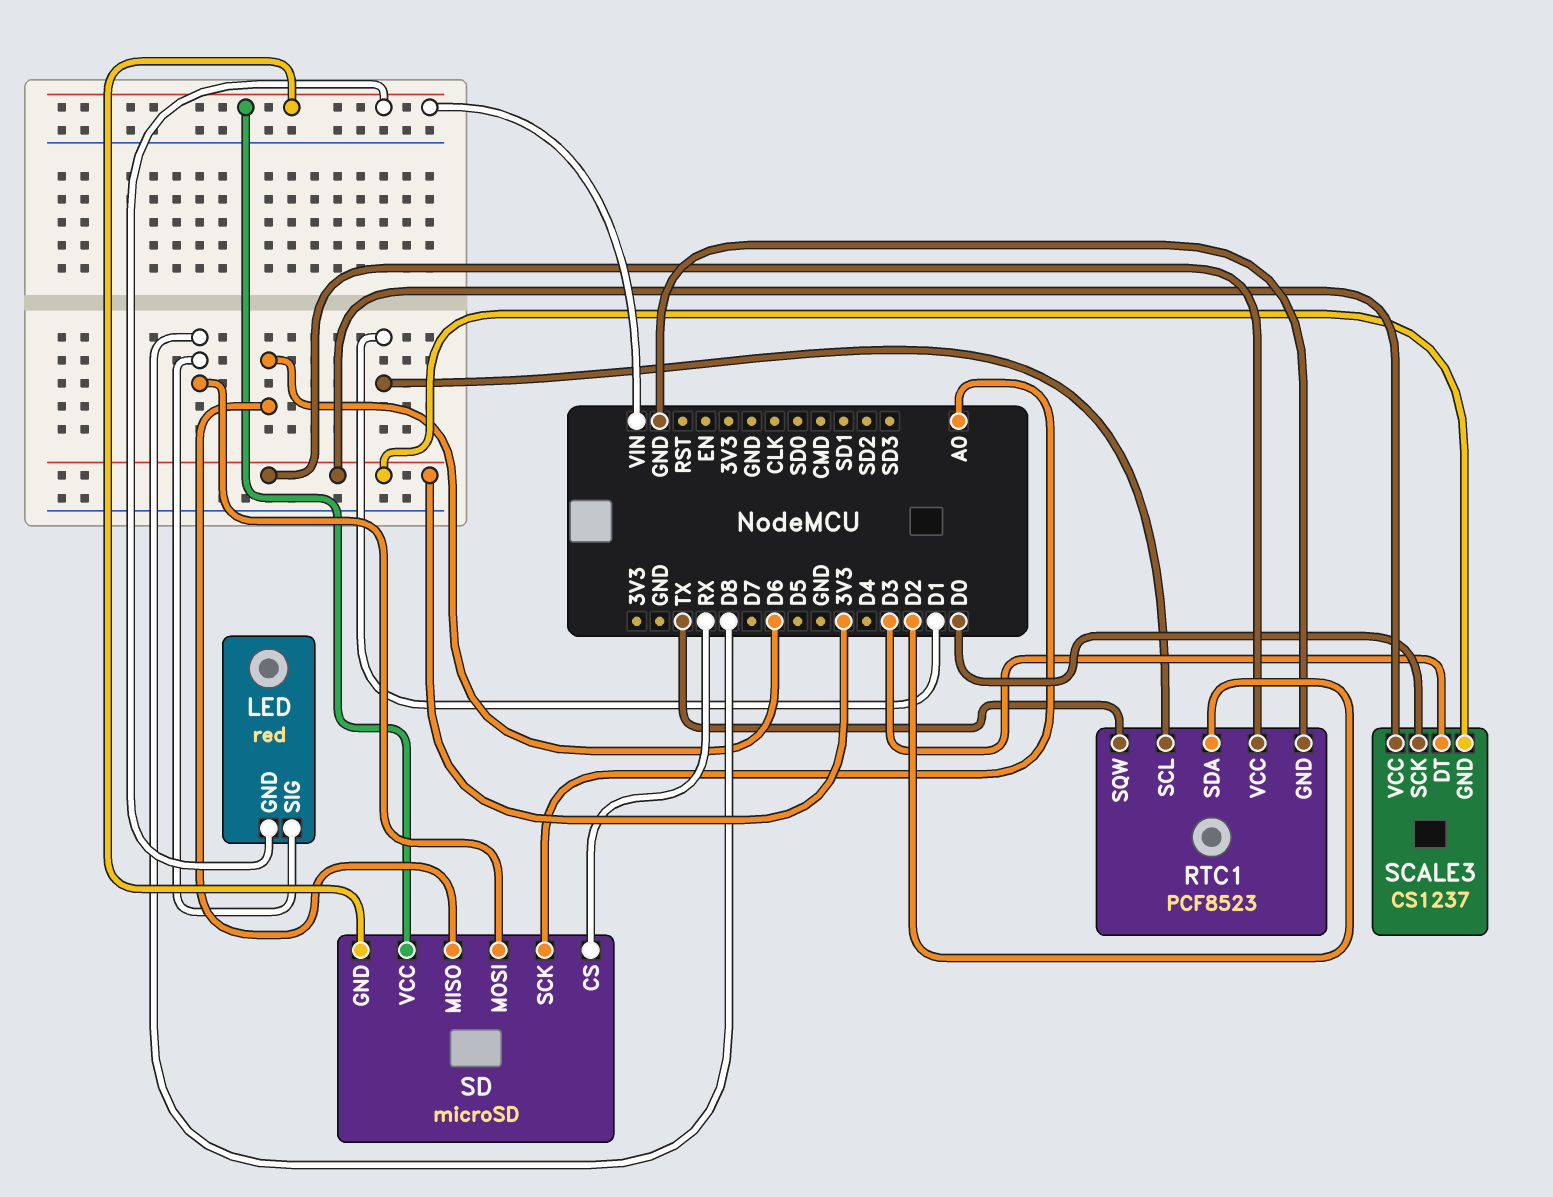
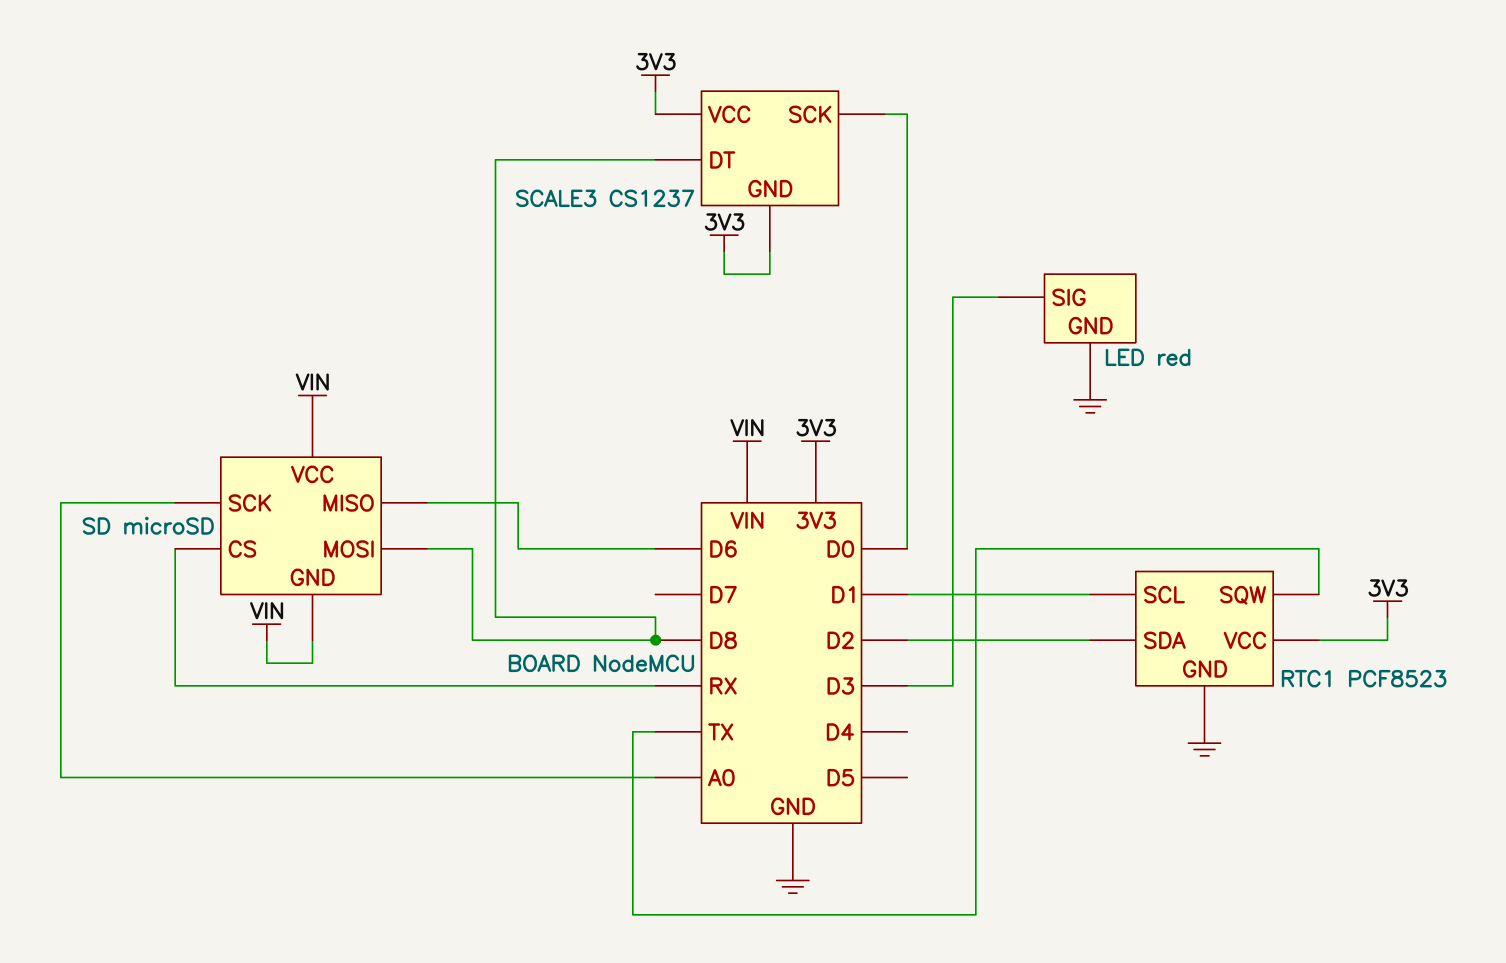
LED pin GND: VIN -> GND
LED pin SIG: D8 -> D3
SCALE3 pin DT: D3 -> D8

